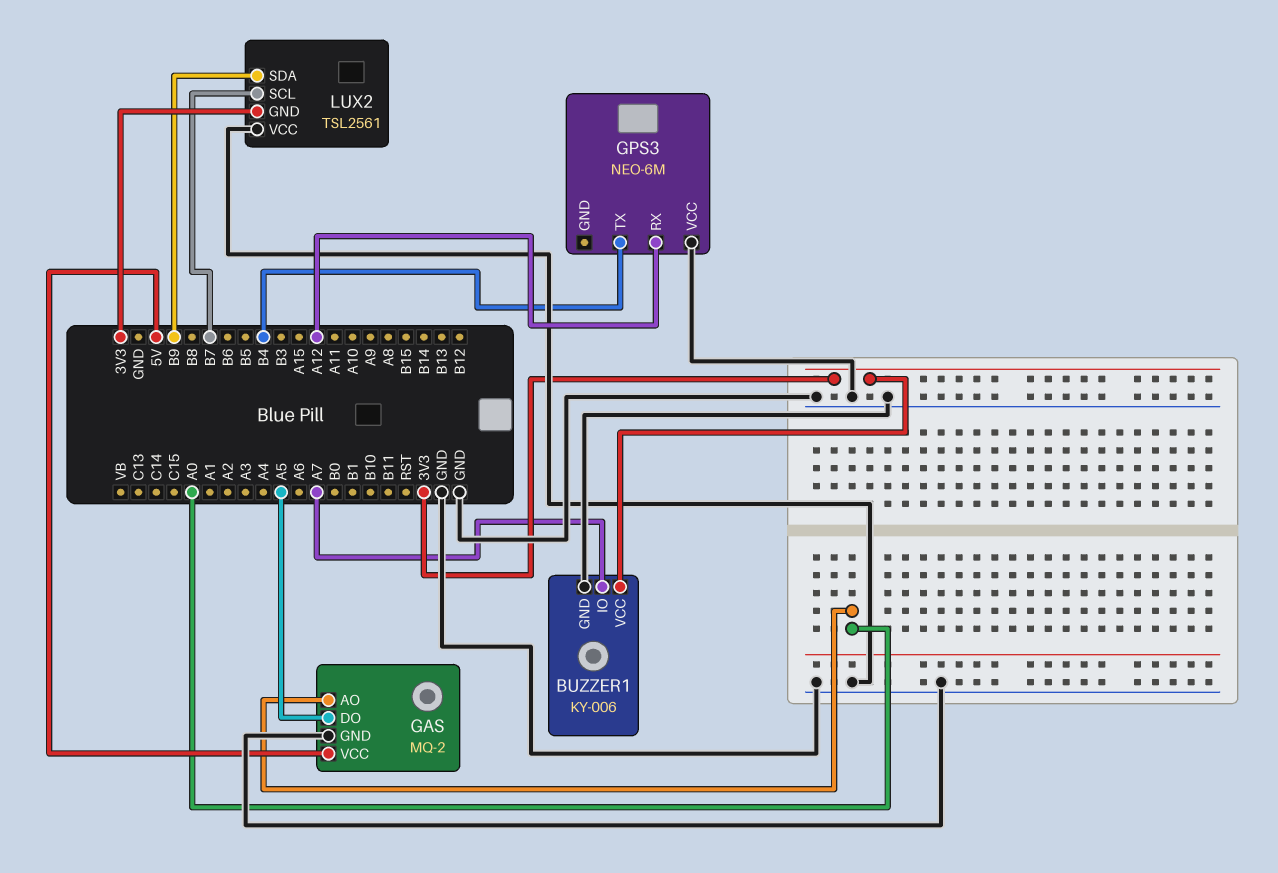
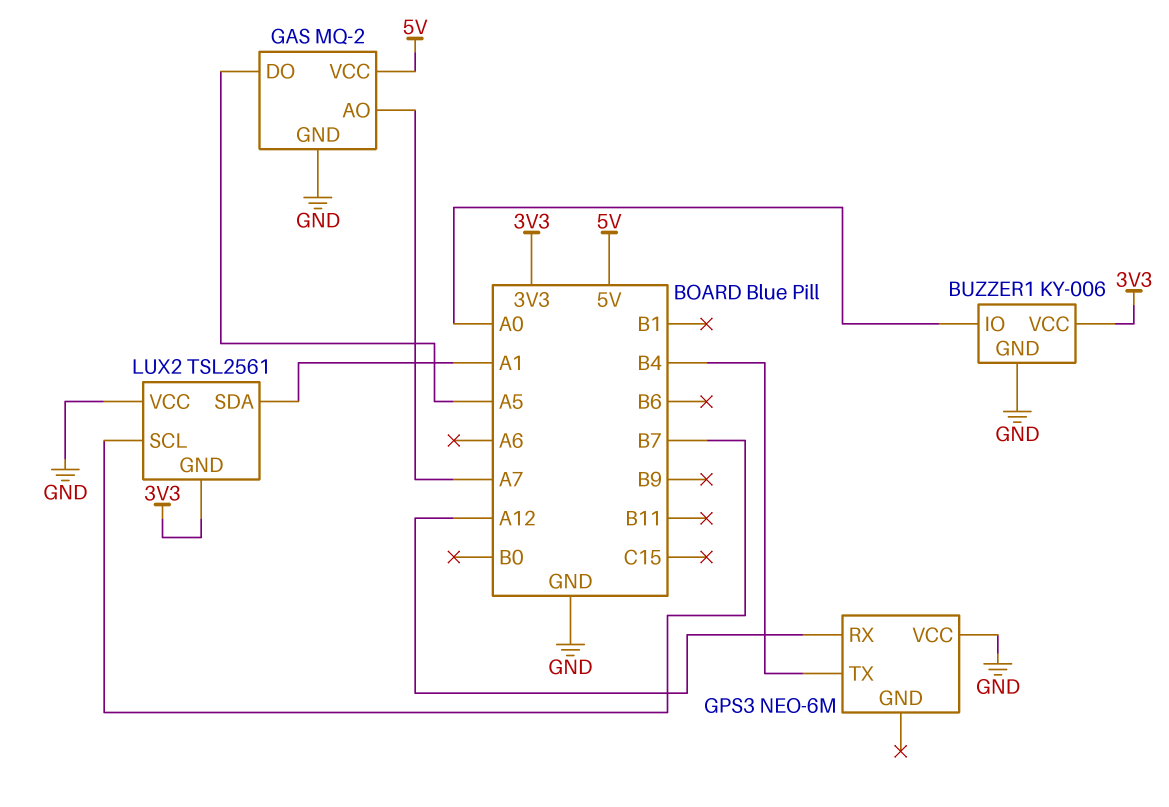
BUZZER1 pin IO: A7 -> A0
GAS pin AO: A0 -> A7
LUX2 pin SDA: B9 -> A1

